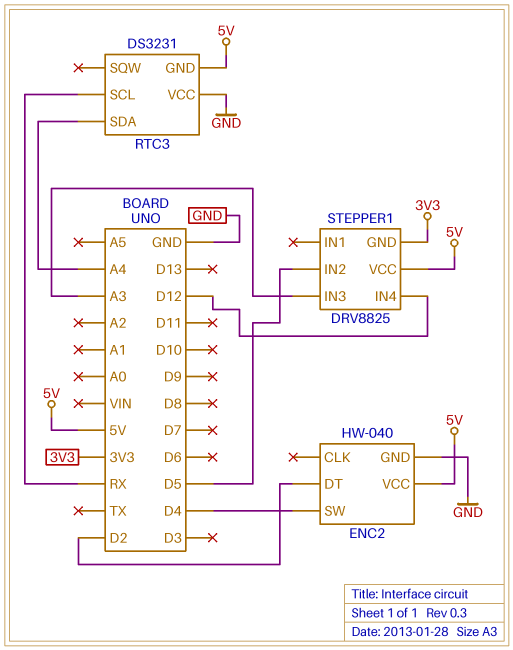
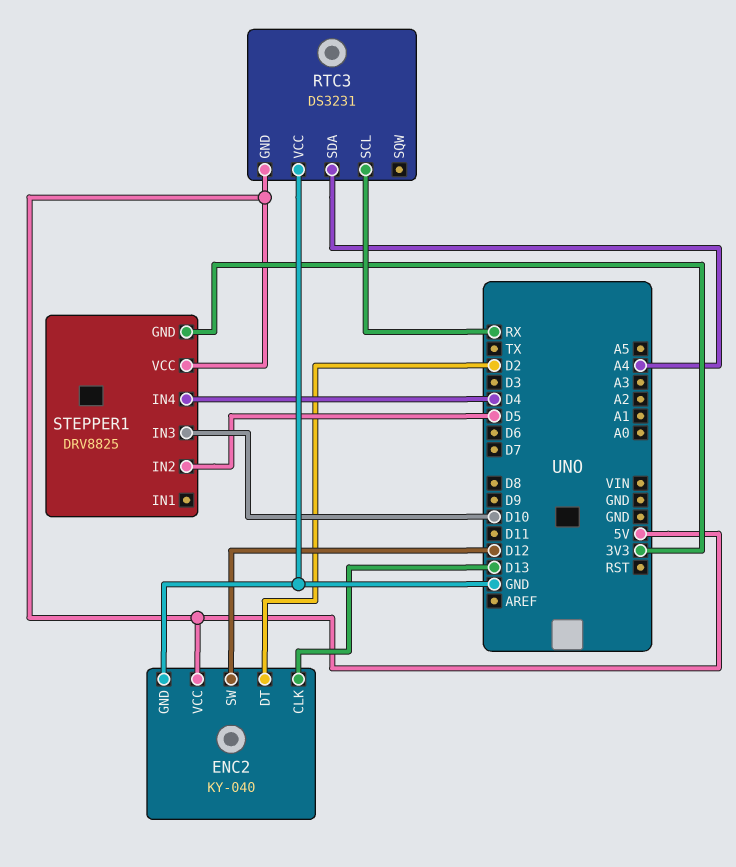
ENC2: HW-040 -> KY-040
ENC2 pin CLK: none -> D13
ENC2 pin SW: D4 -> D12
STEPPER1 pin IN3: A3 -> D10
STEPPER1 pin IN4: D12 -> D4

